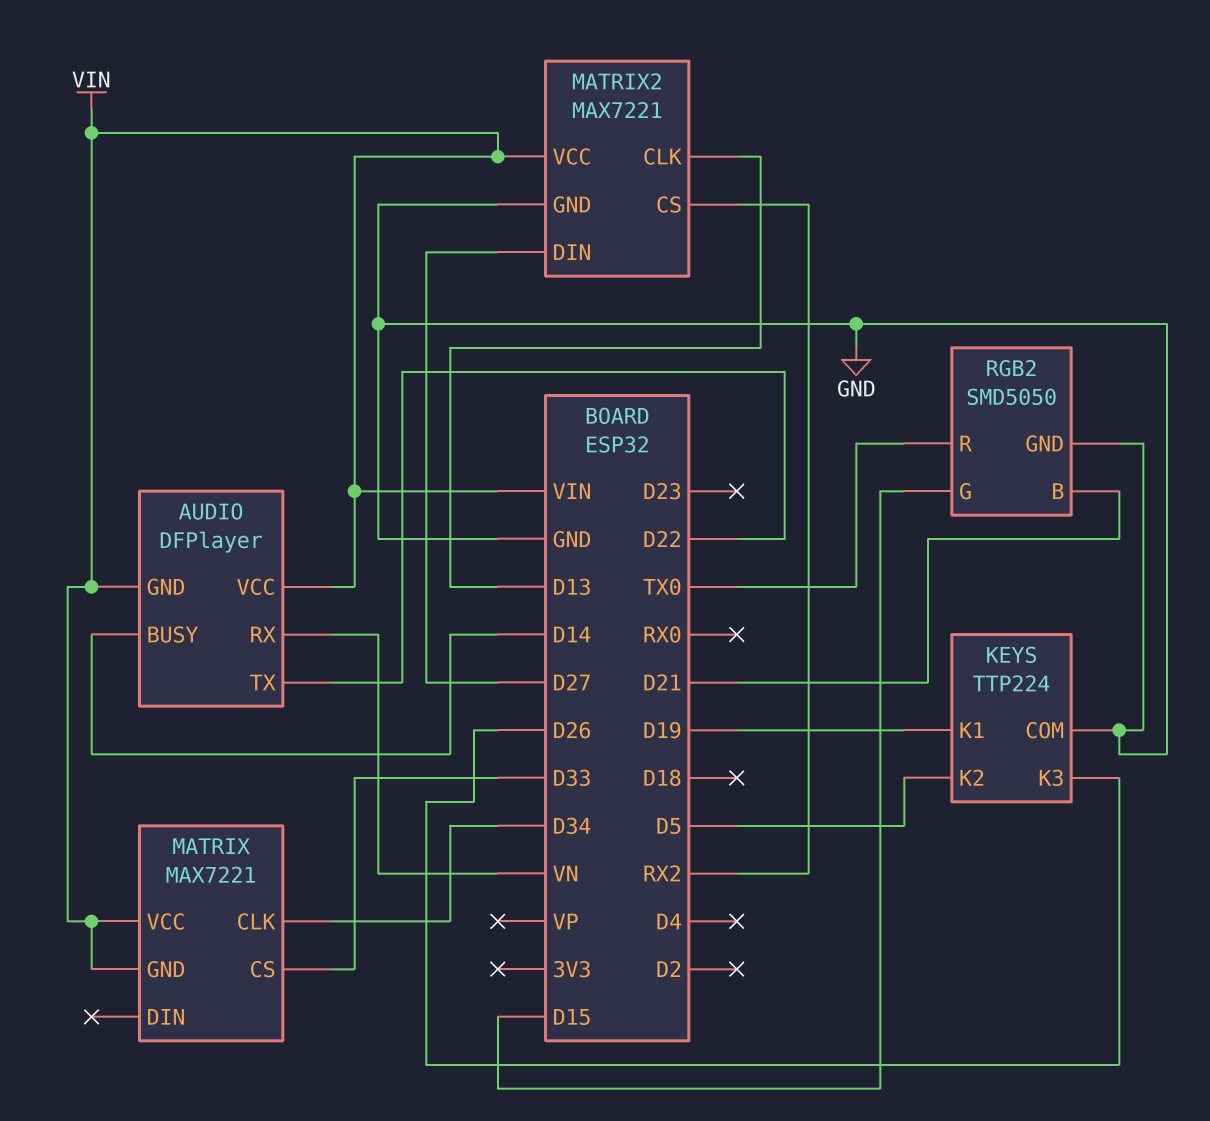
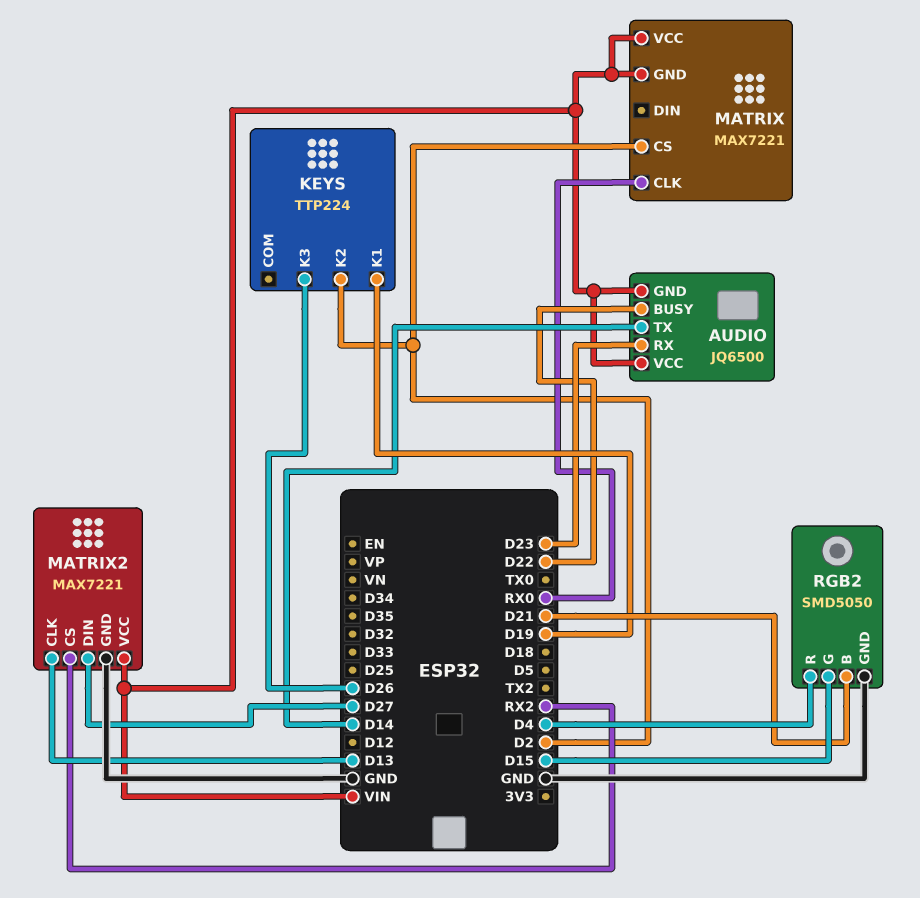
AUDIO: DFPlayer -> JQ6500
AUDIO pin BUSY: D14 -> D22
AUDIO pin RX: VN -> D23
AUDIO pin TX: D22 -> D14
KEYS pin COM: GND -> none
KEYS pin K2: D5 -> D2
MATRIX pin CLK: D34 -> RX0
MATRIX pin CS: D33 -> D2
RGB2 pin R: TX0 -> D4

